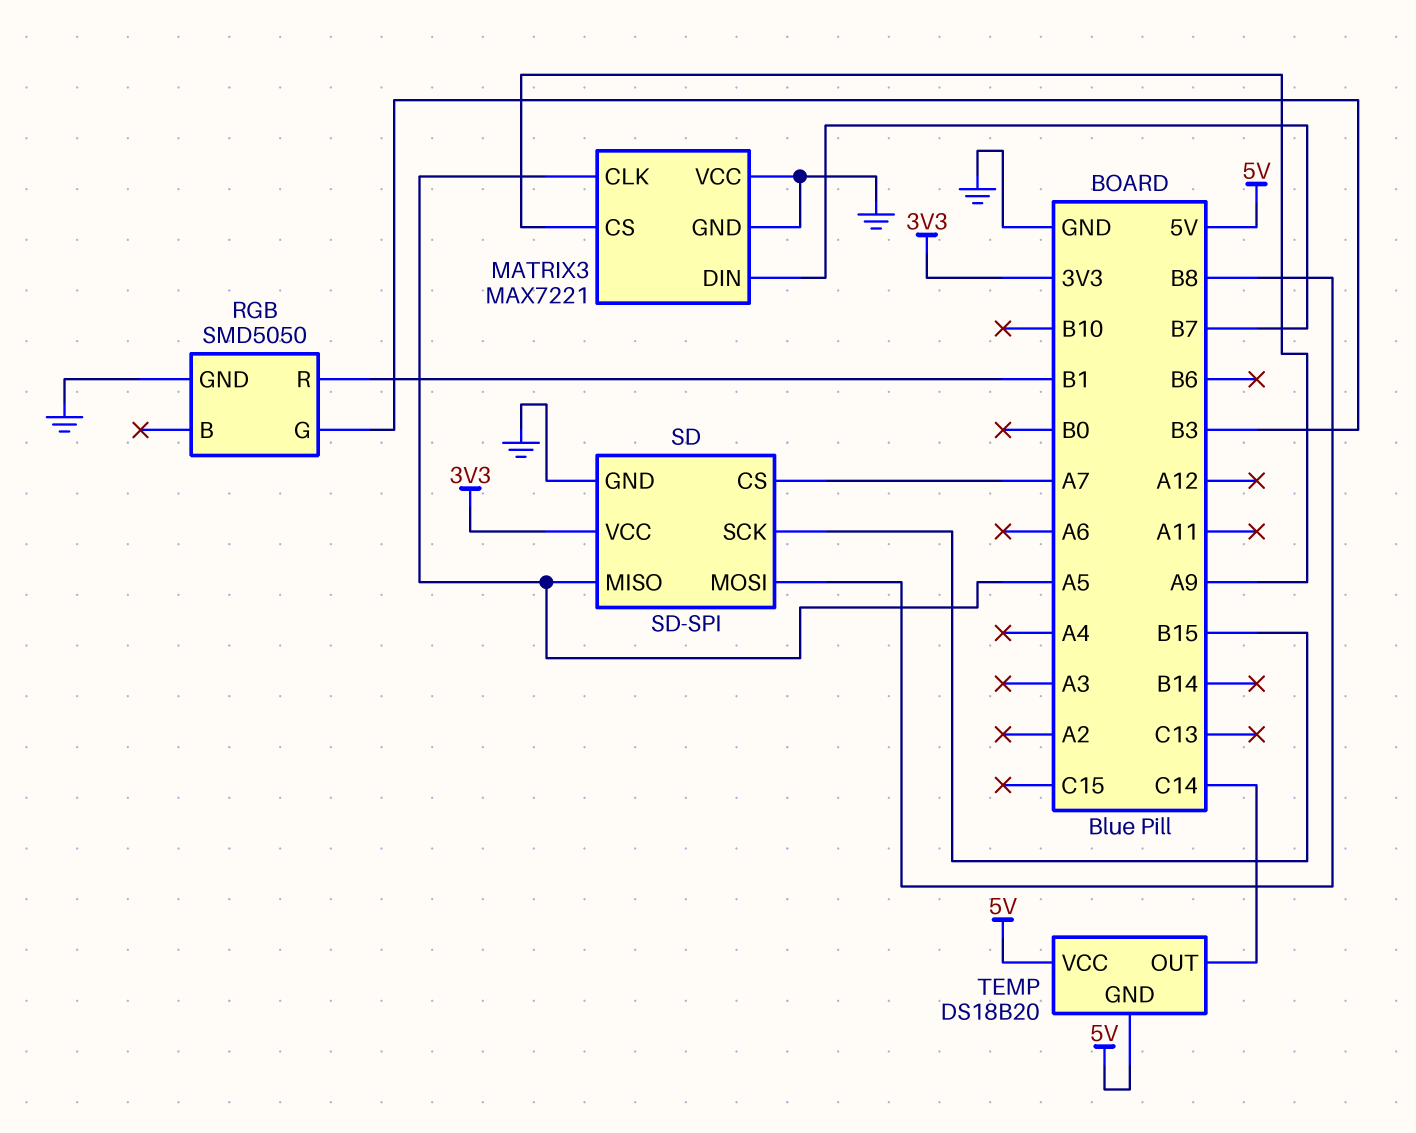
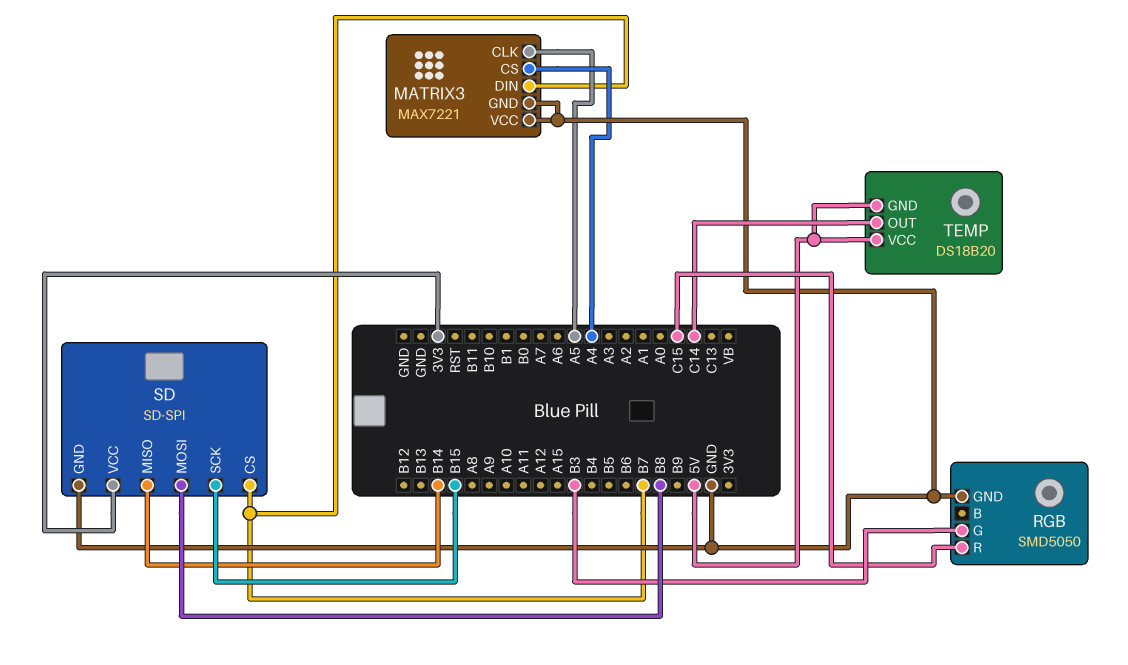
MATRIX3 pin CS: A9 -> A4
RGB pin R: B1 -> C15
SD pin CS: A7 -> B7
SD pin MISO: A5 -> B14

